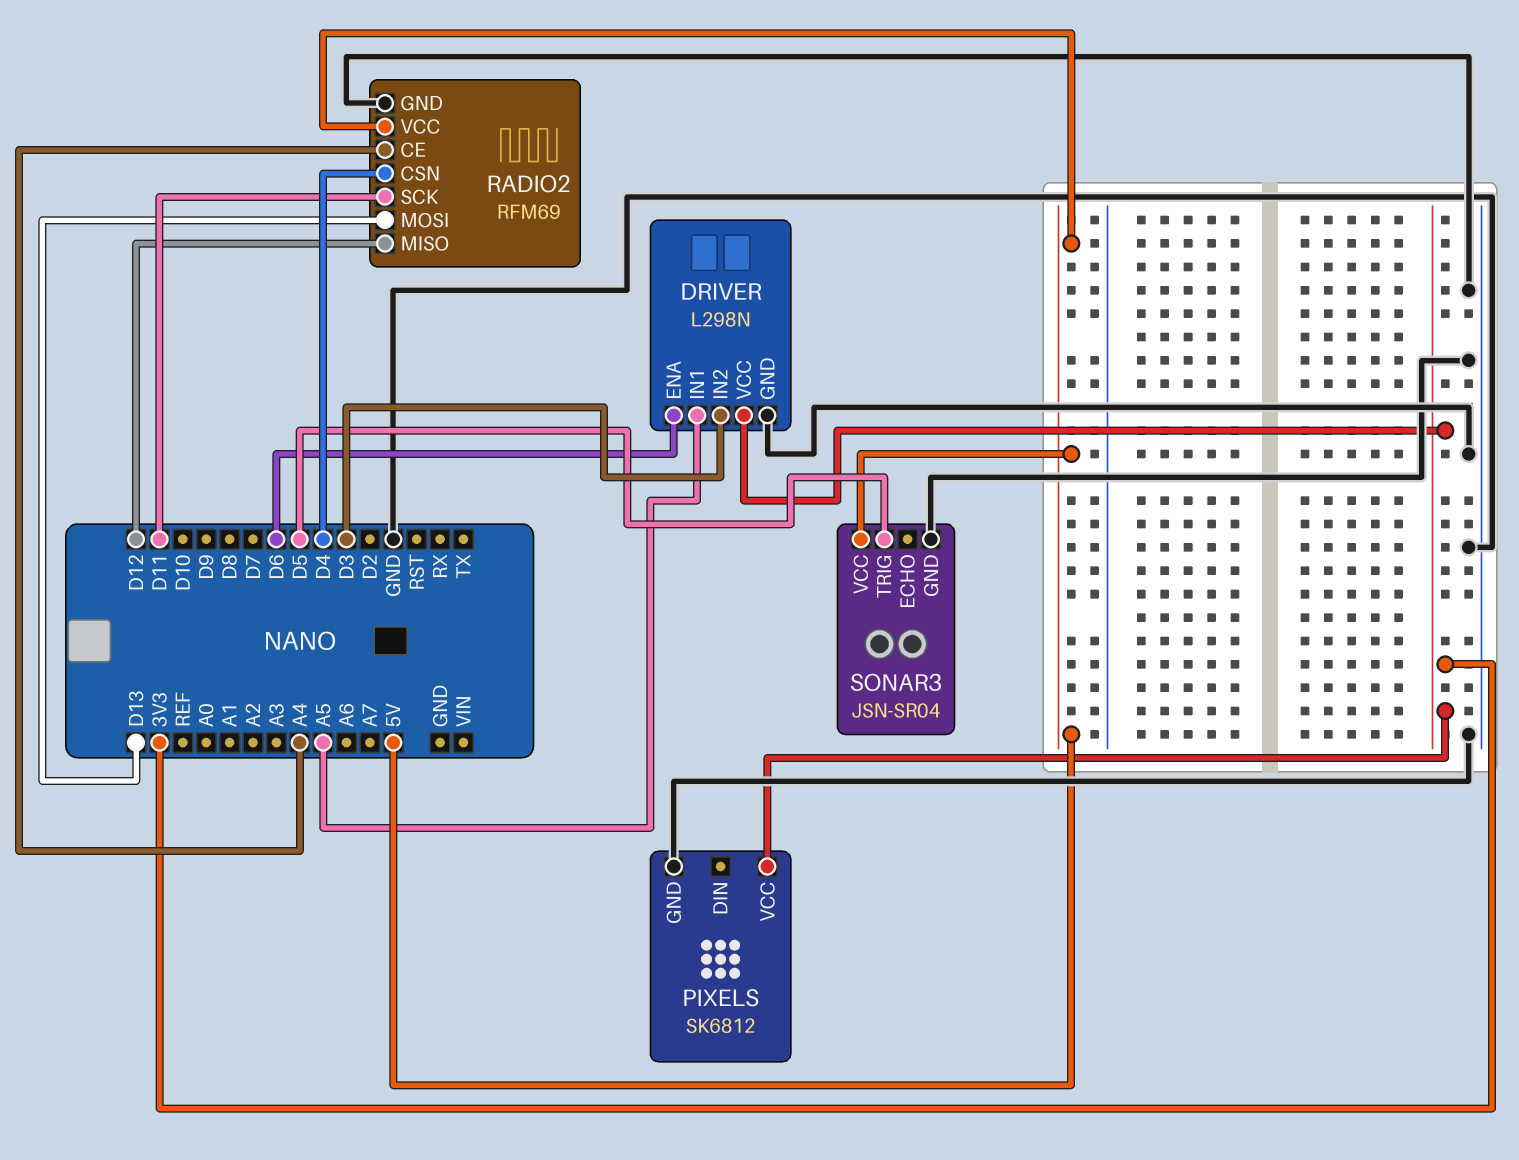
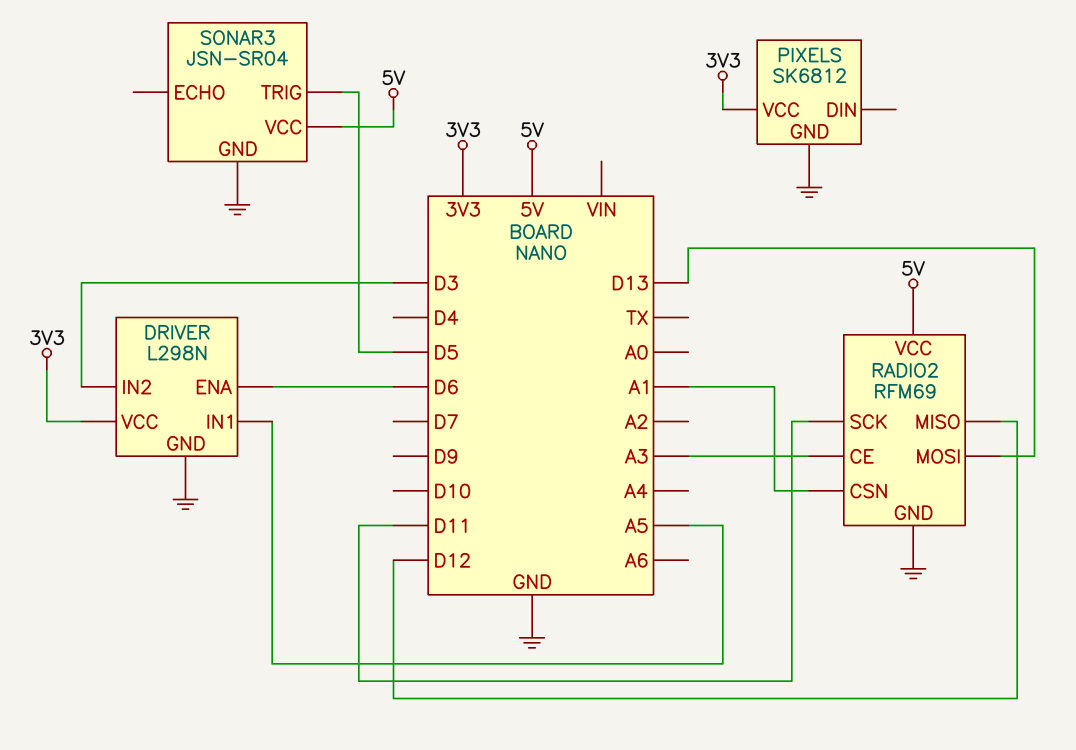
RADIO2 pin CE: A4 -> A3
RADIO2 pin CSN: D4 -> A1

